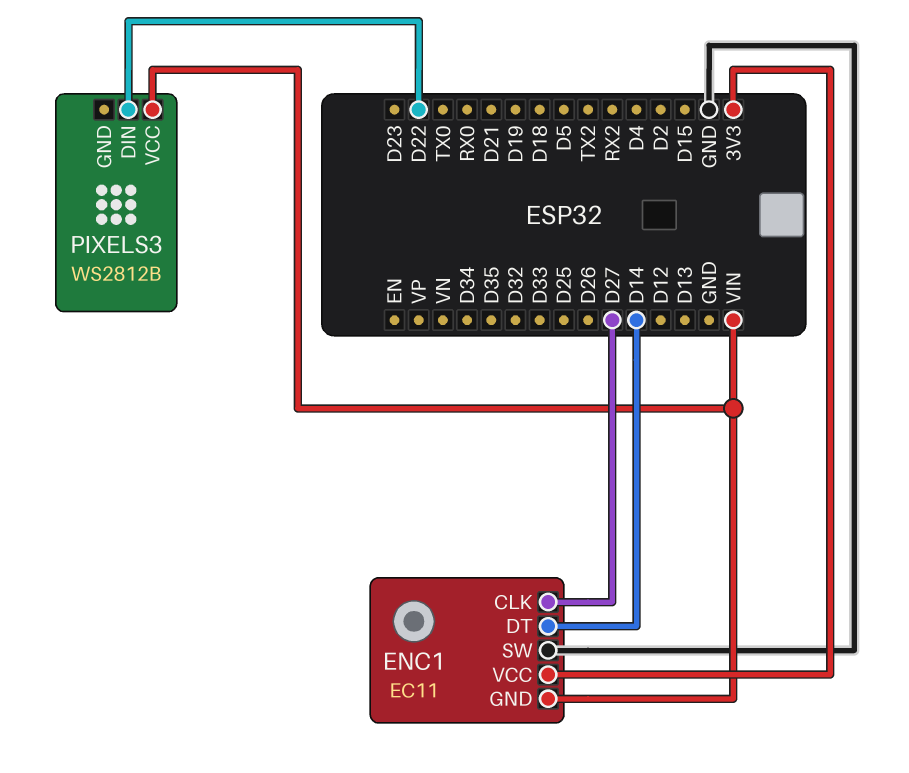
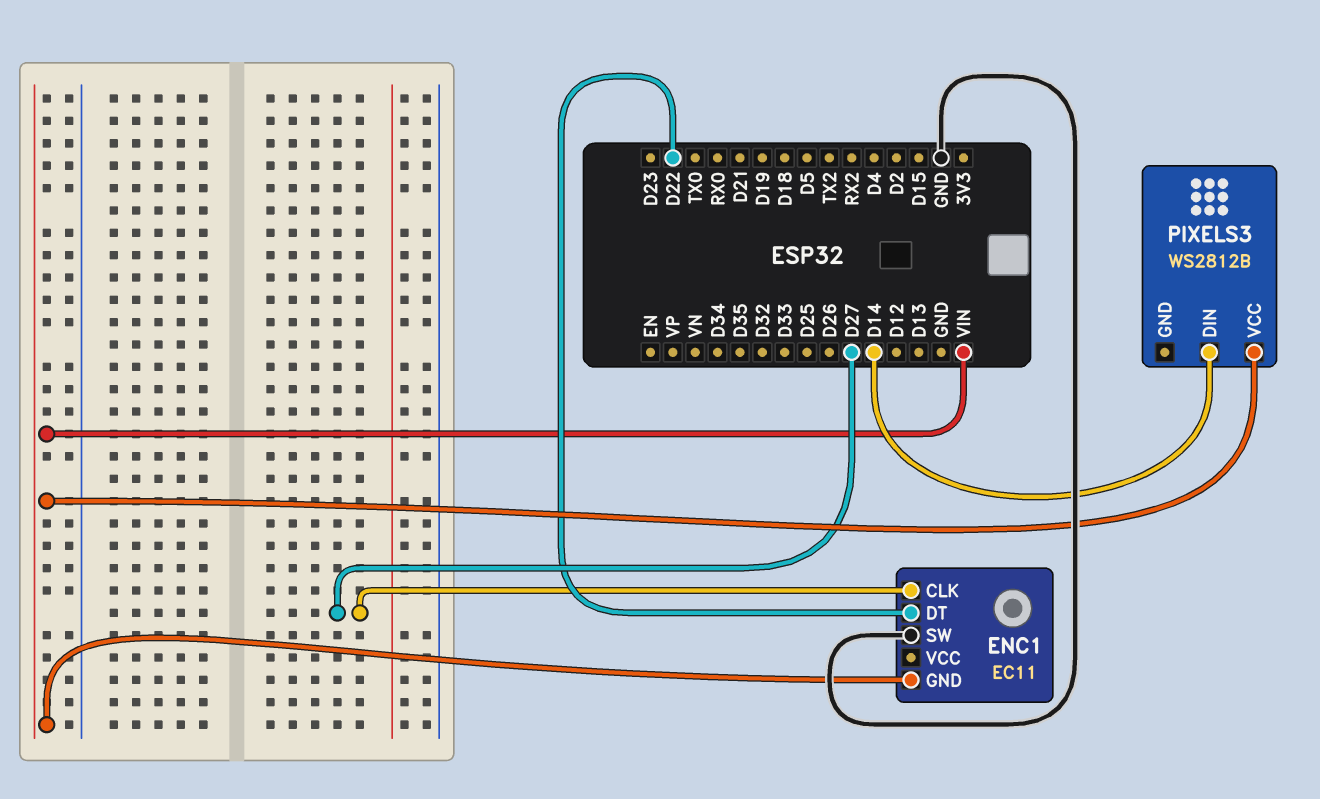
ENC1 pin DT: D14 -> D22
ENC1 pin VCC: 3V3 -> none
PIXELS3 pin DIN: D22 -> D14

